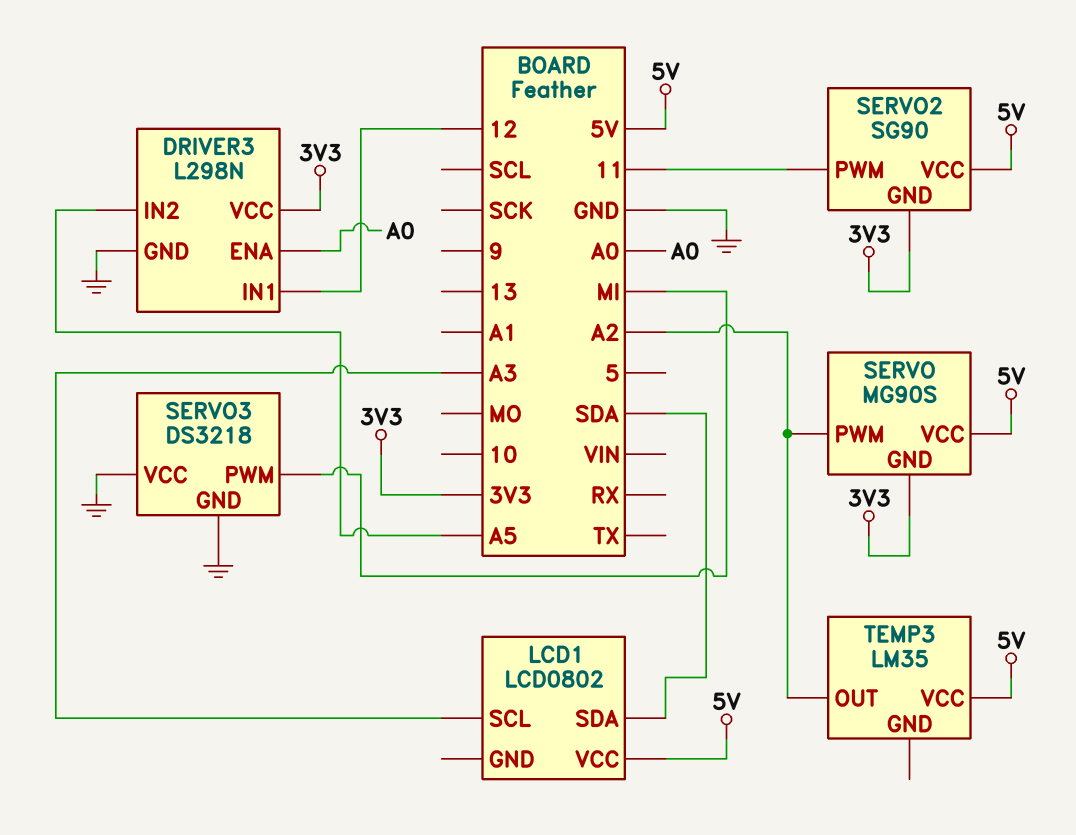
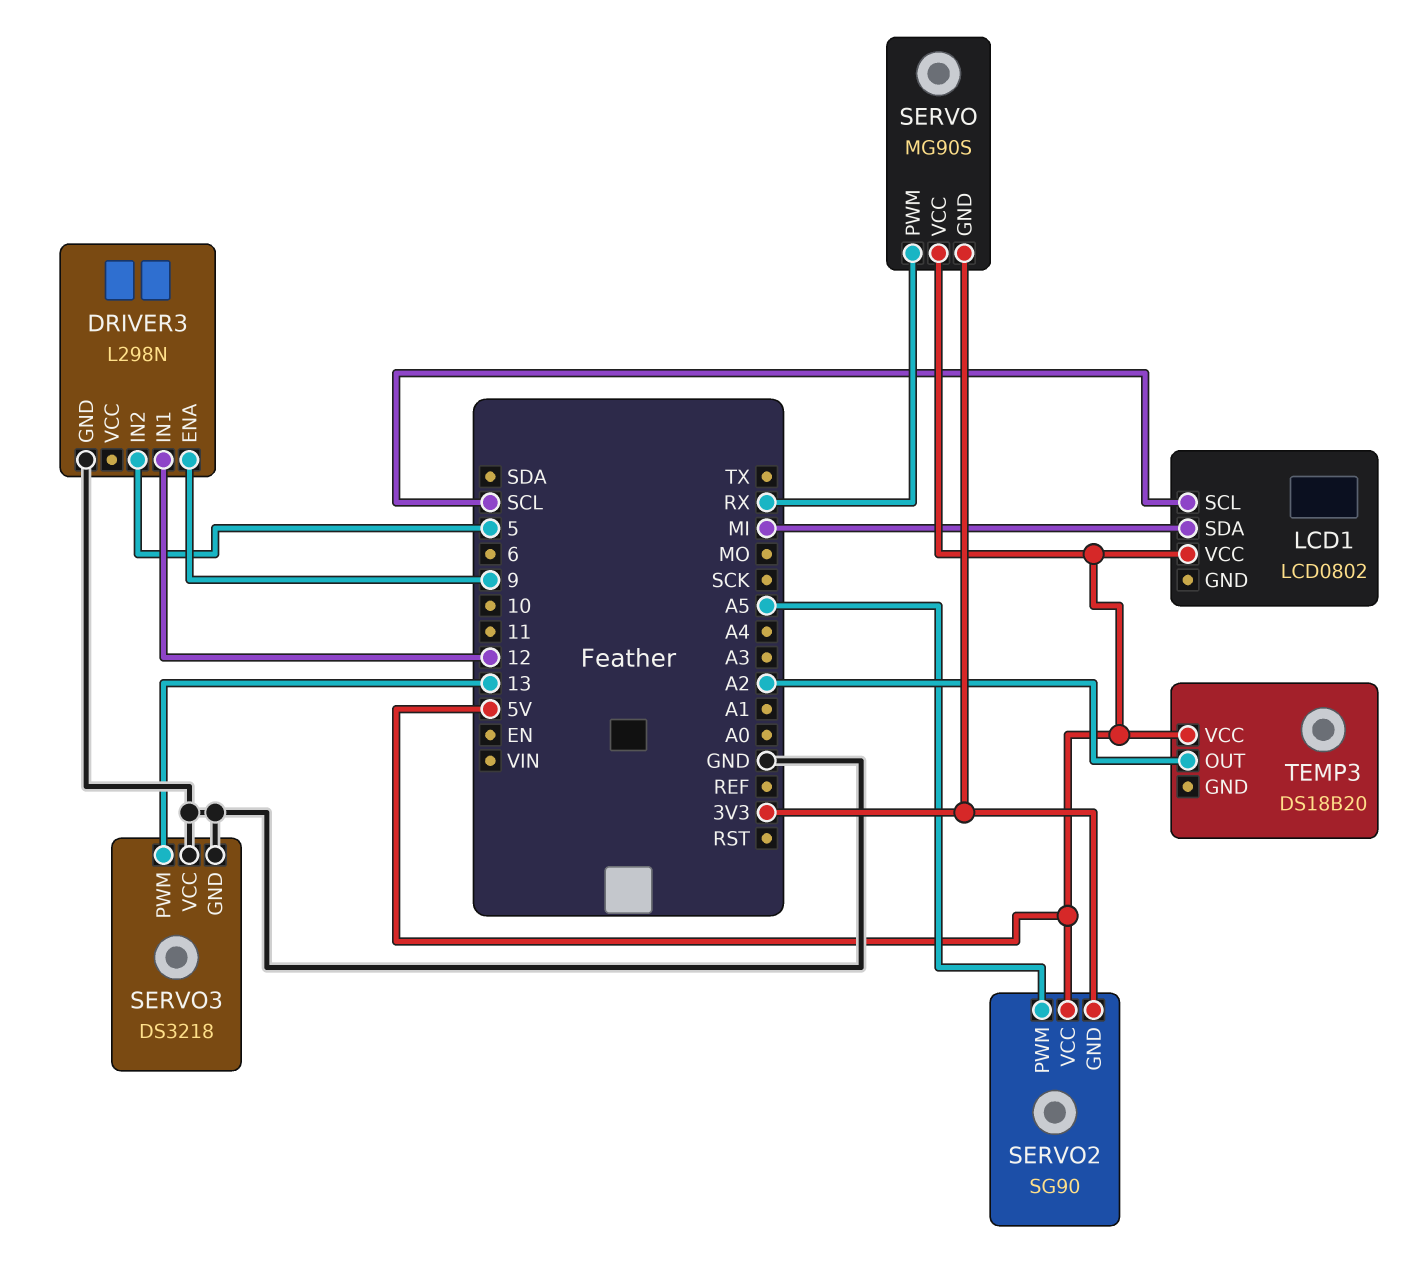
DRIVER3 pin ENA: A0 -> 9
DRIVER3 pin IN2: A5 -> 5
DRIVER3 pin VCC: 3V3 -> none
LCD1 pin SCL: A3 -> SCL
LCD1 pin SDA: SDA -> MI
SERVO pin PWM: A2 -> RX
SERVO2 pin PWM: 11 -> A5
SERVO3 pin PWM: MI -> 13
TEMP3: LM35 -> DS18B20

